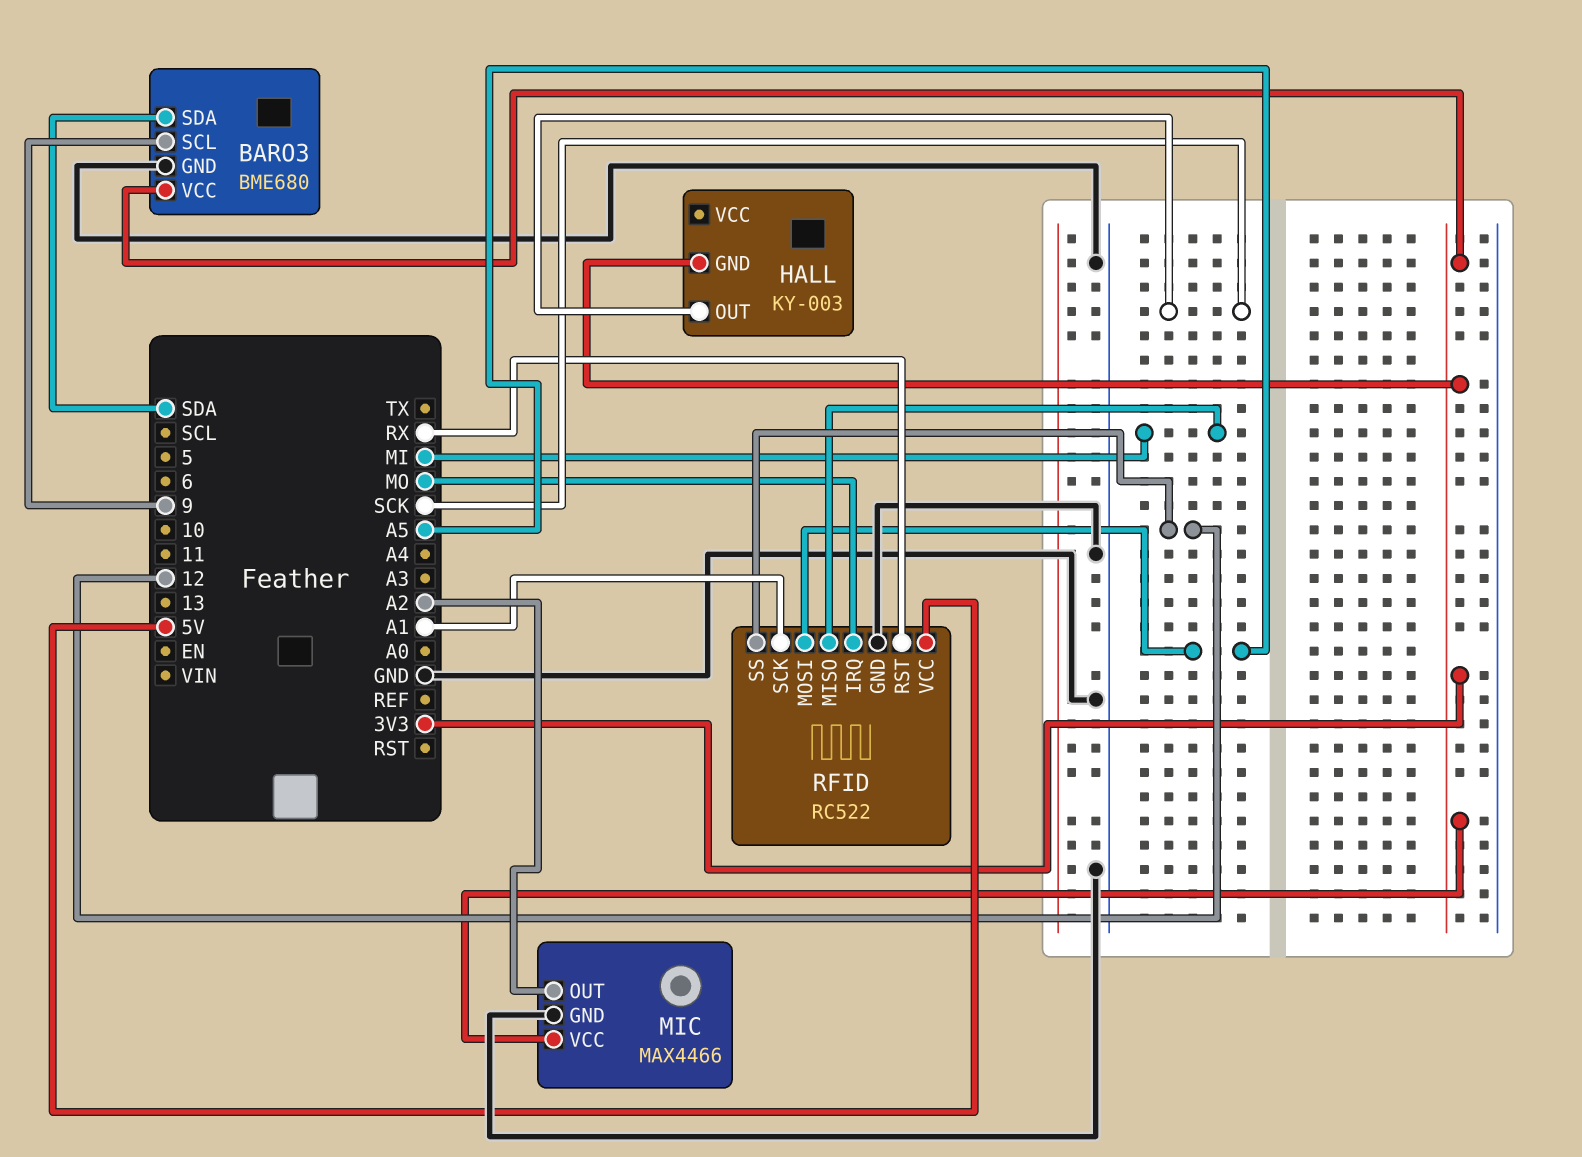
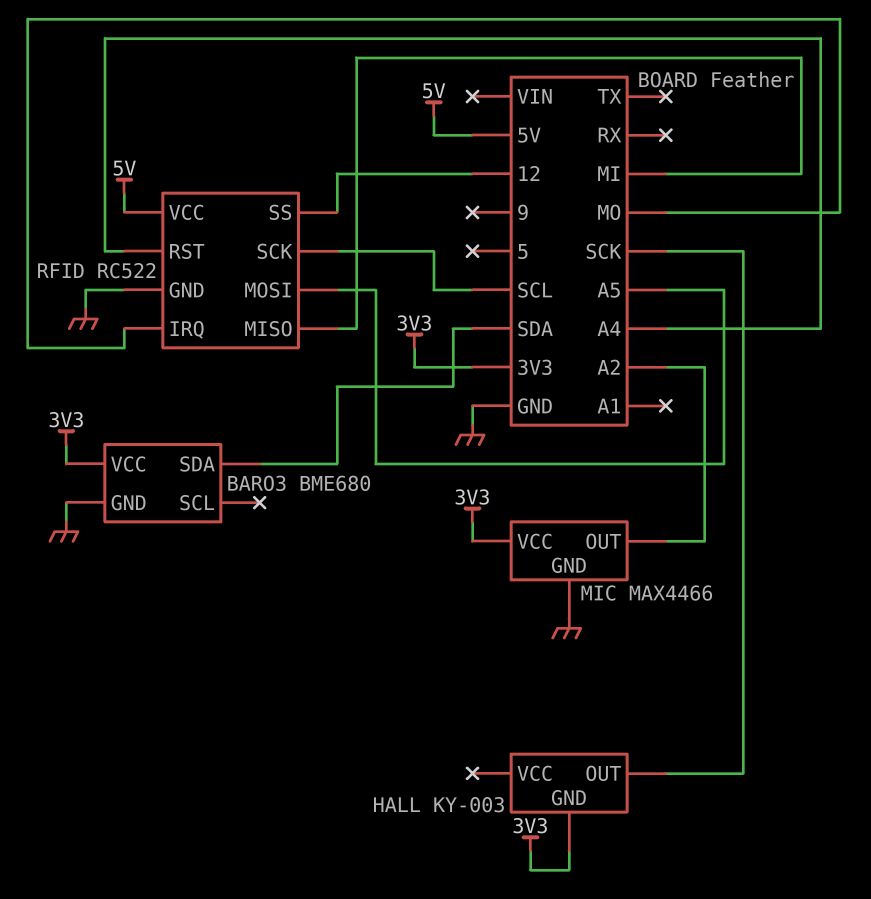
BARO3 pin SCL: 9 -> none
RFID pin RST: RX -> A4
RFID pin SCK: A1 -> SCL

